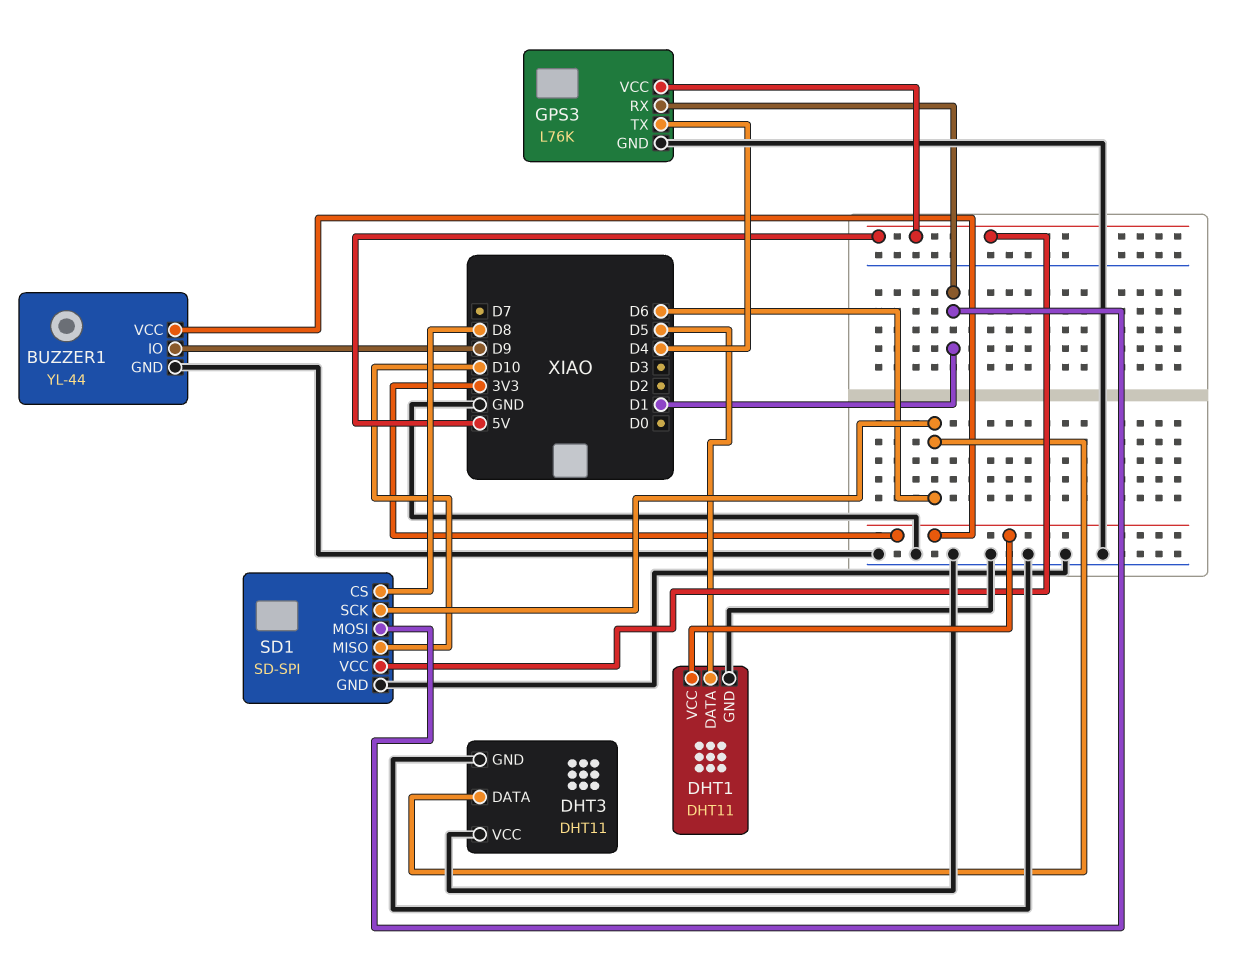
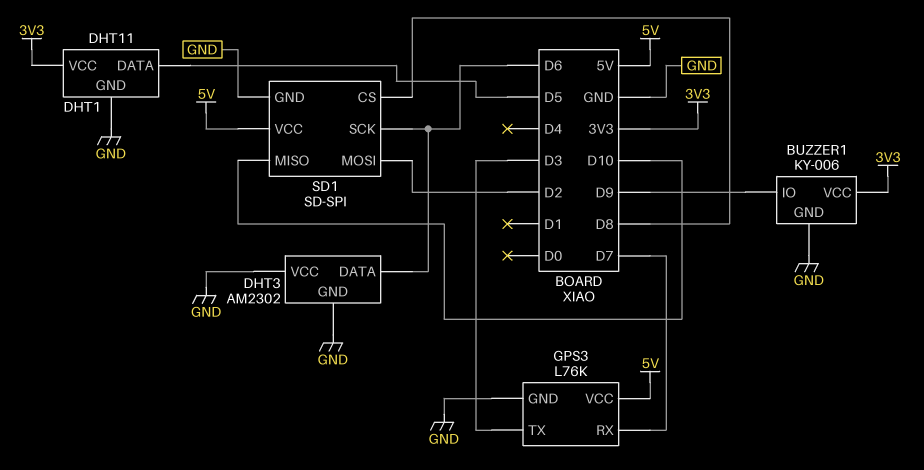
BUZZER1: YL-44 -> KY-006
DHT3: DHT11 -> AM2302
GPS3 pin RX: D1 -> D7
GPS3 pin TX: D4 -> D3
SD1 pin MOSI: D1 -> D2

